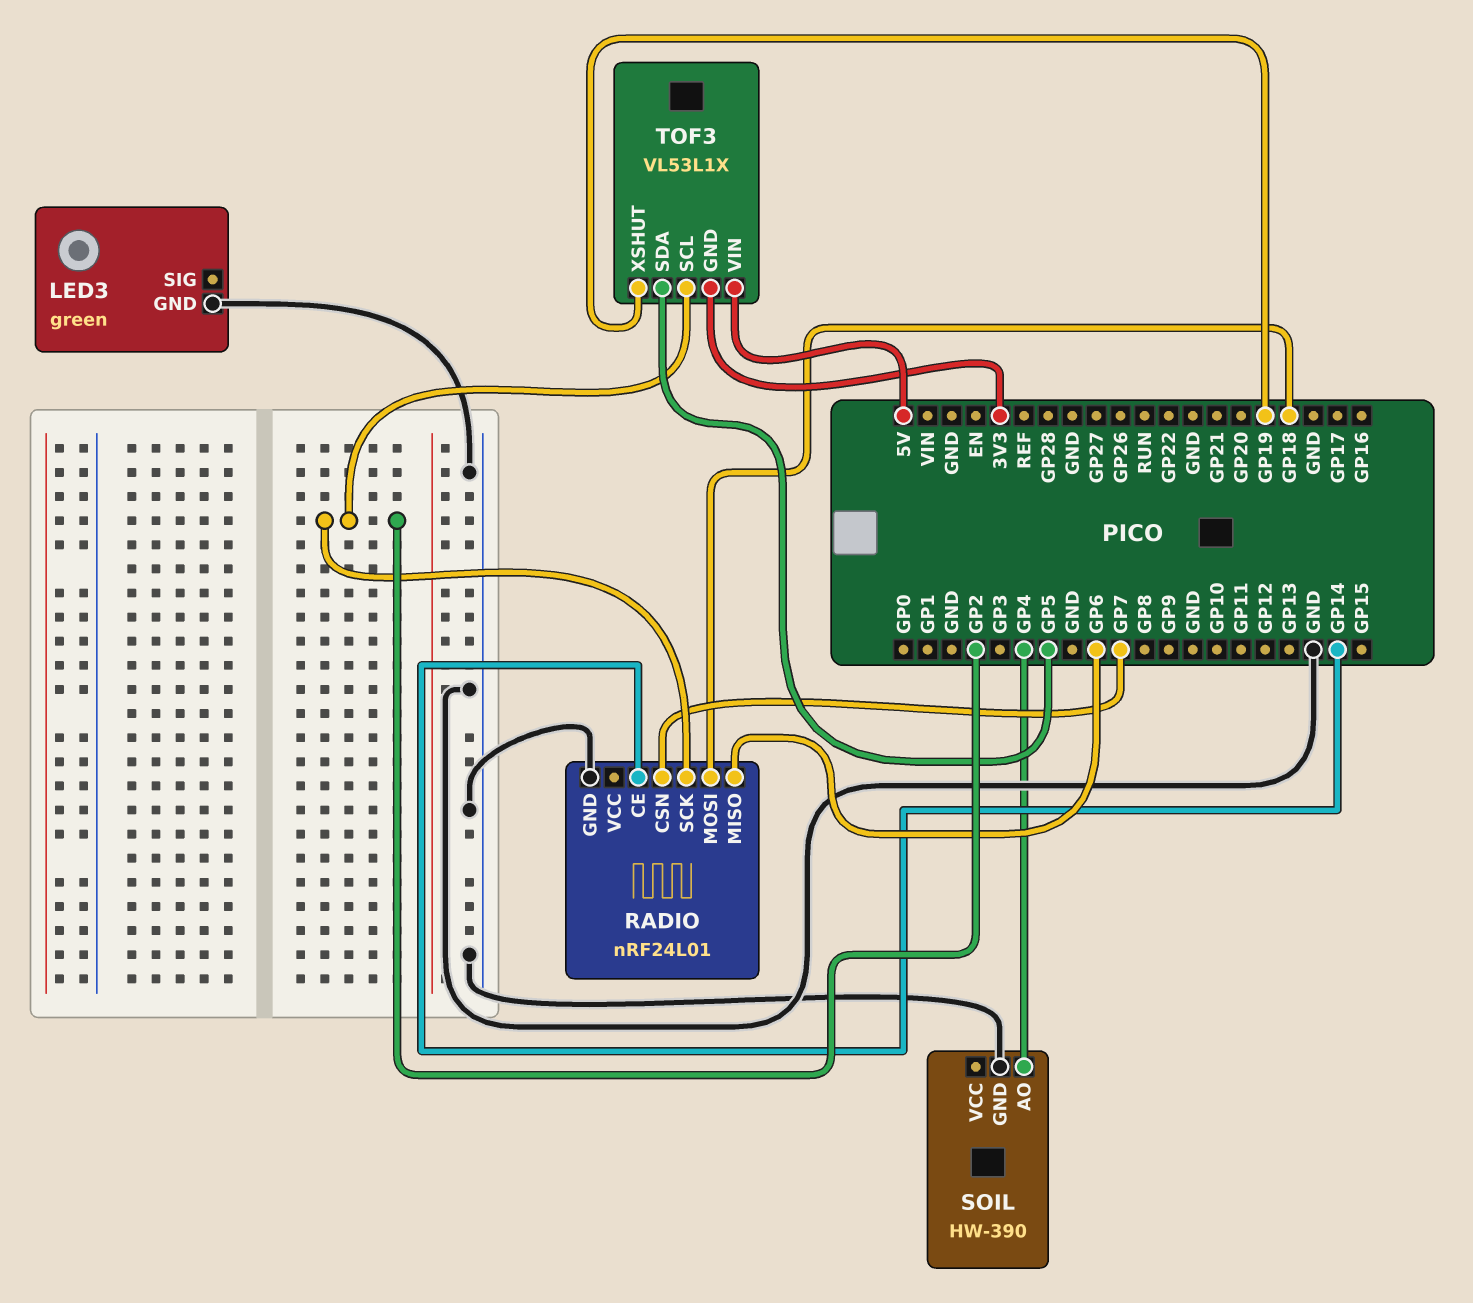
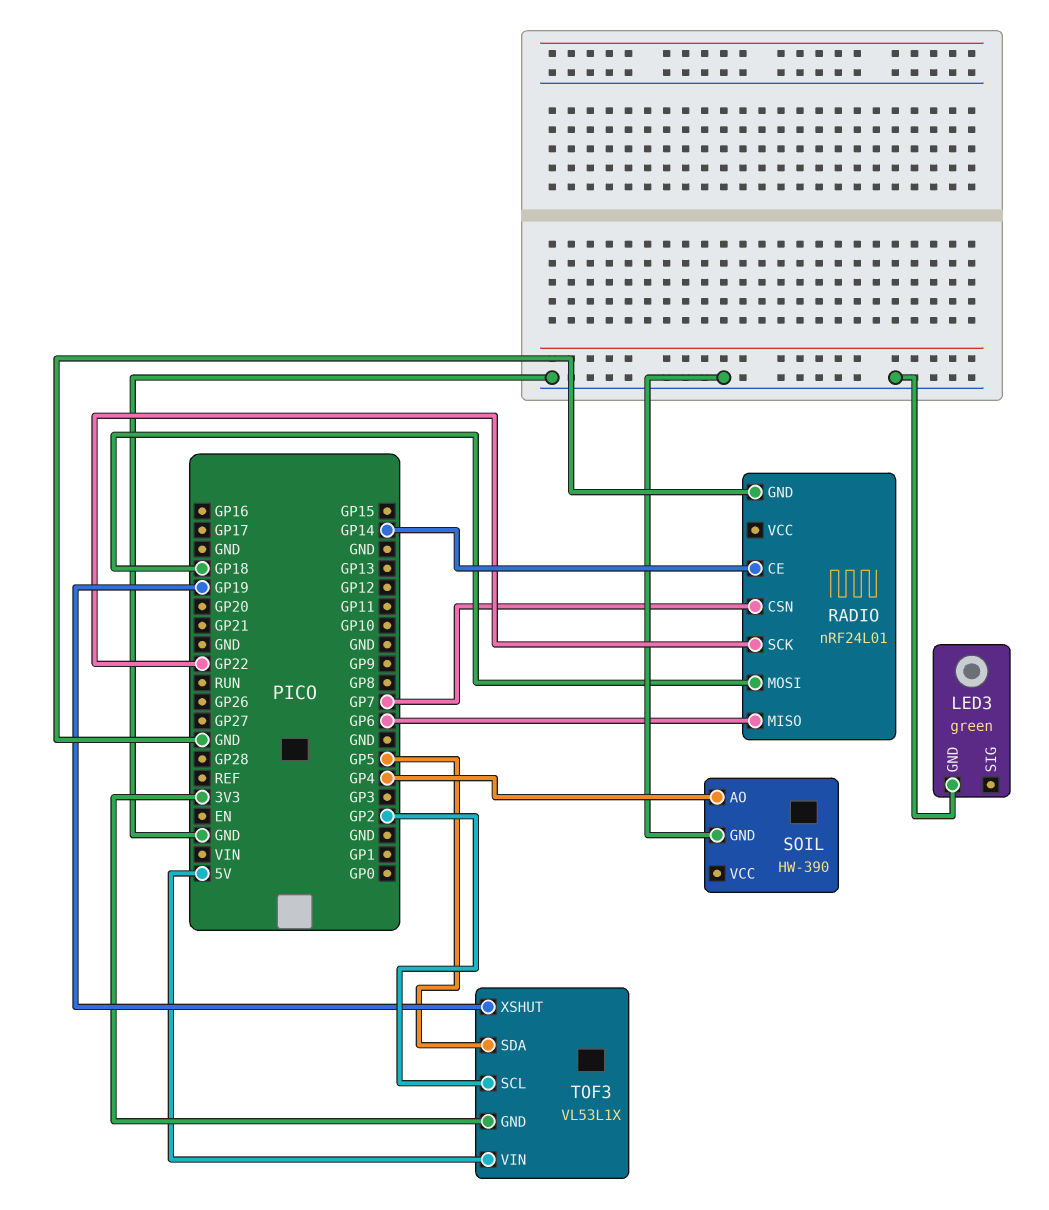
RADIO pin SCK: GP2 -> GP22

